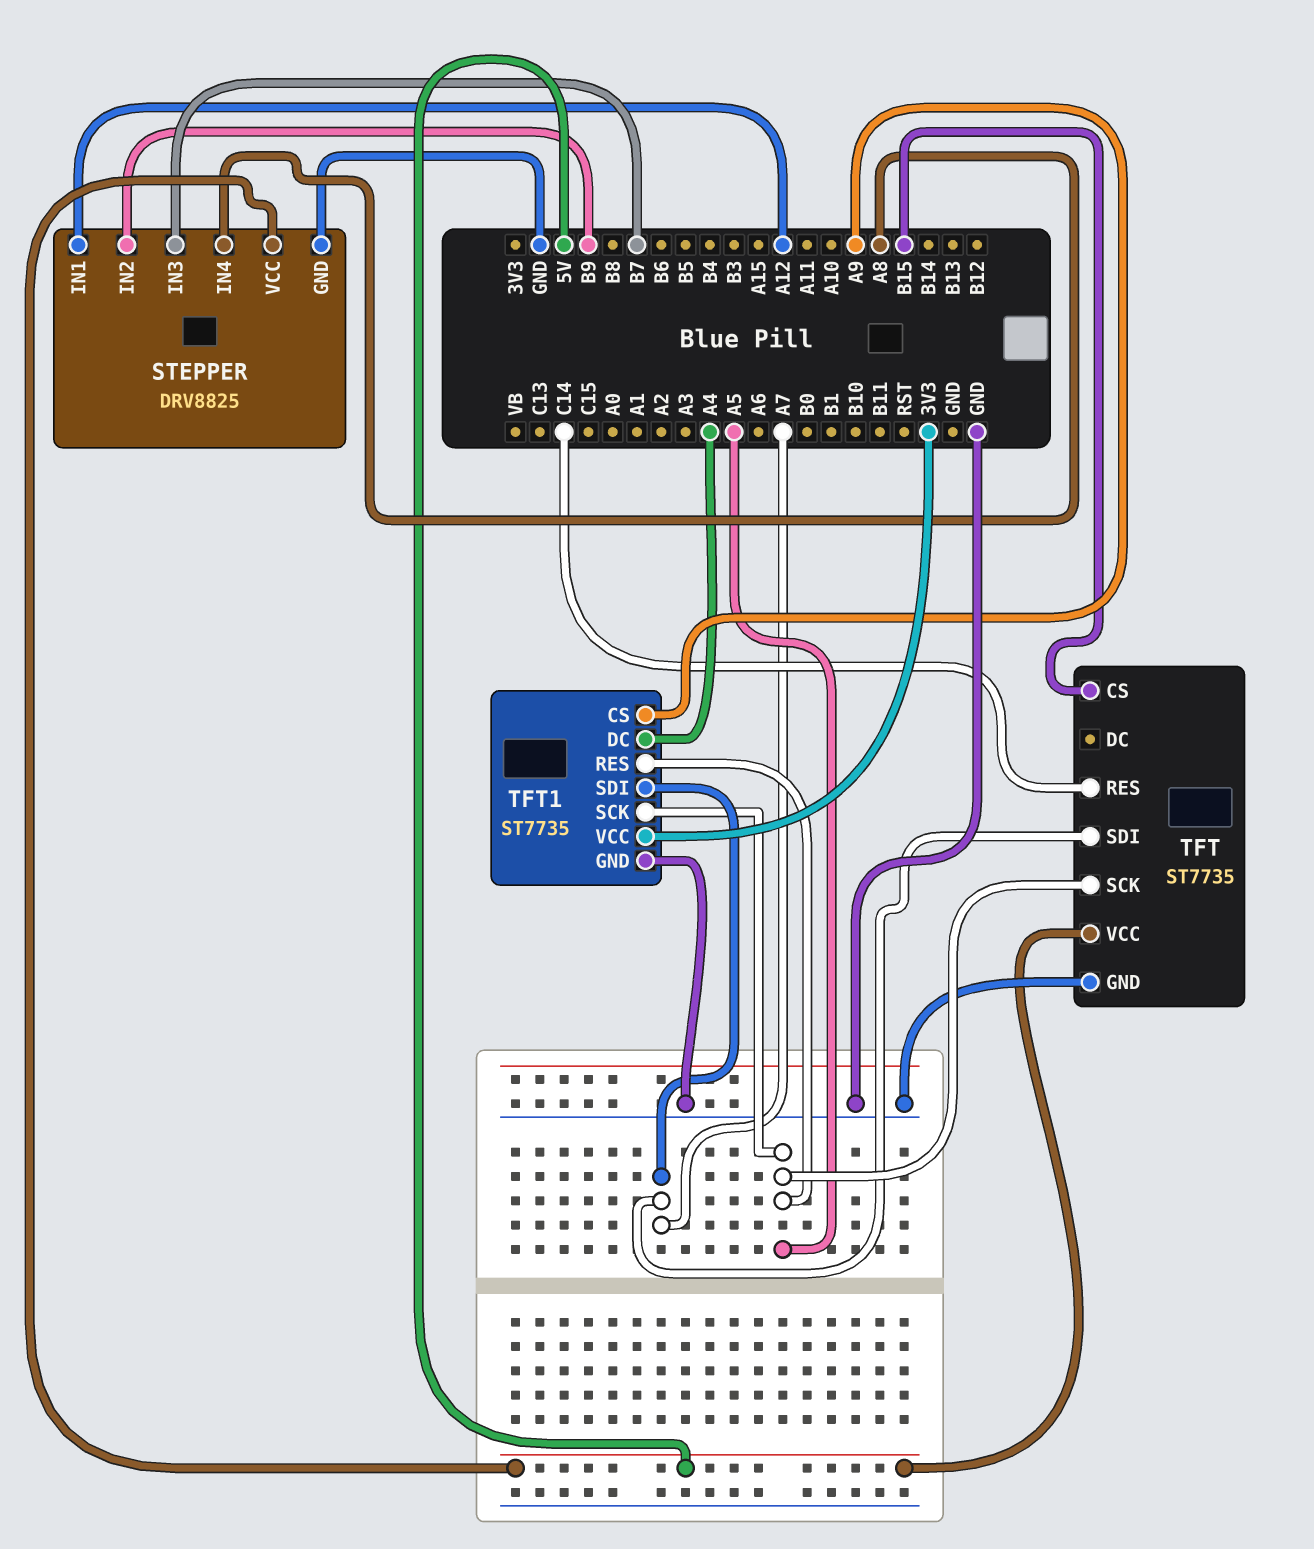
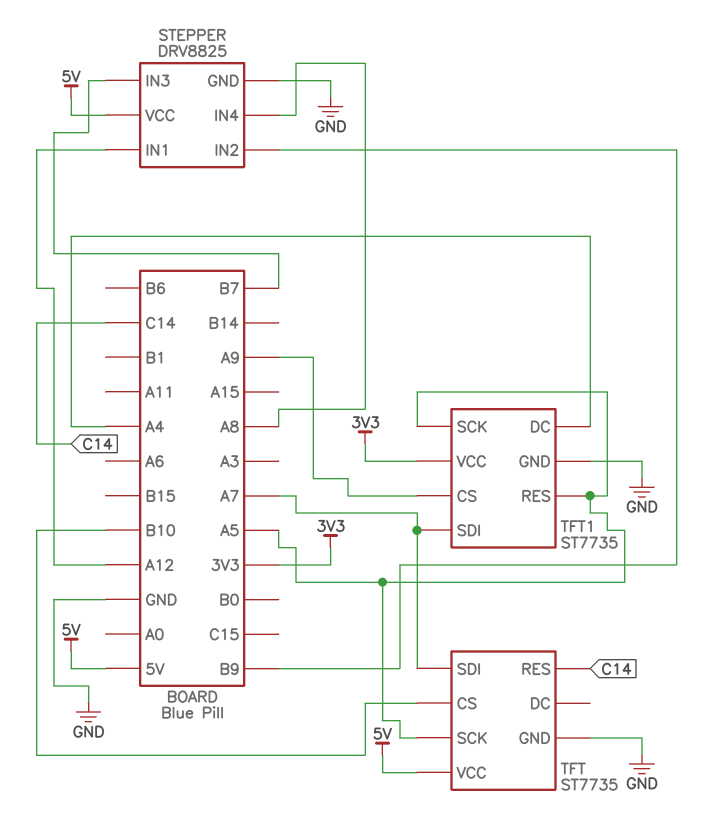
TFT pin CS: B15 -> B10

